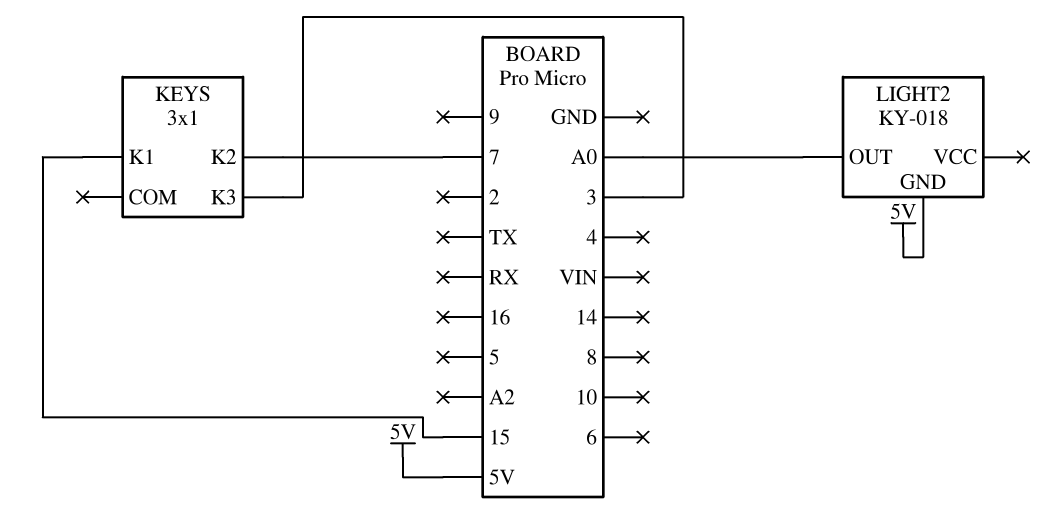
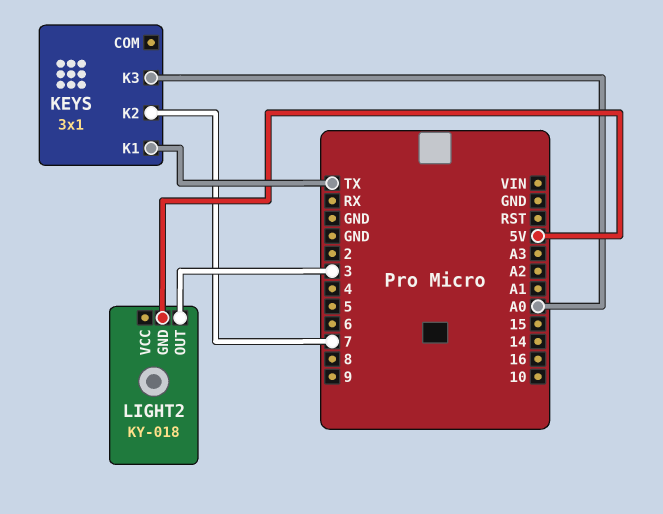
KEYS pin K1: 15 -> TX
KEYS pin K3: 3 -> A0
LIGHT2 pin OUT: A0 -> 3

